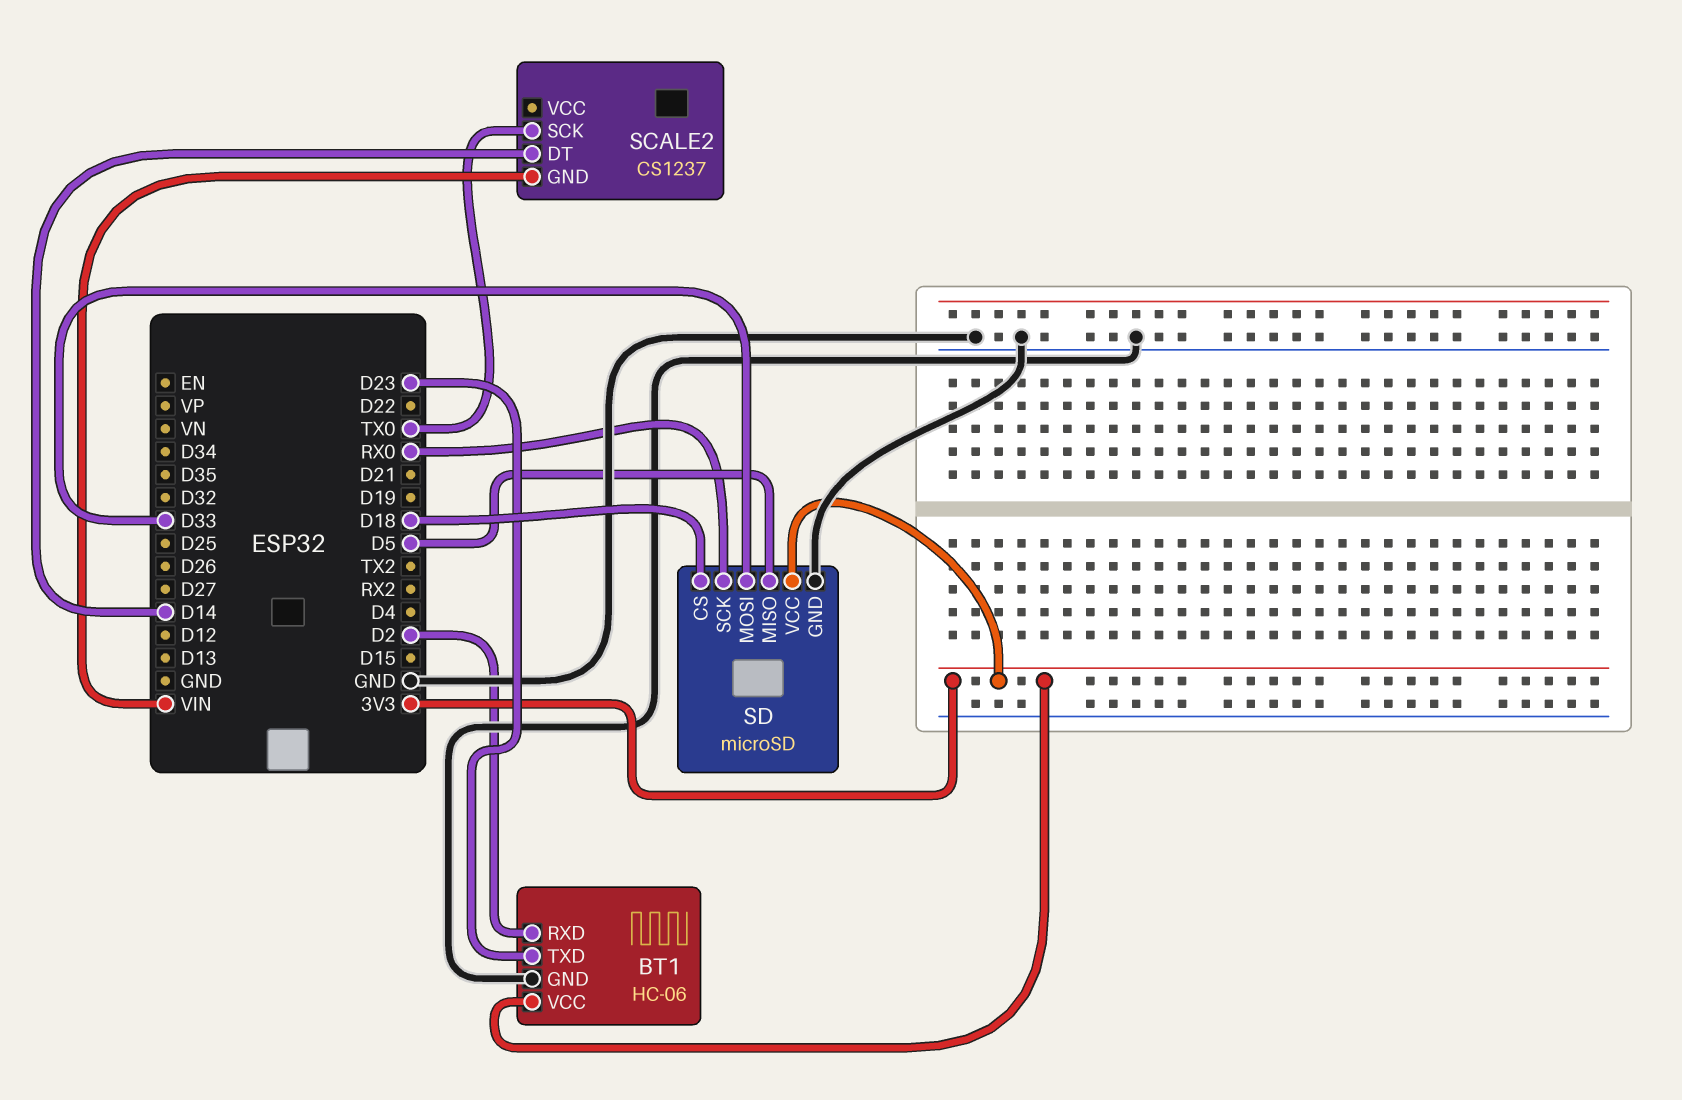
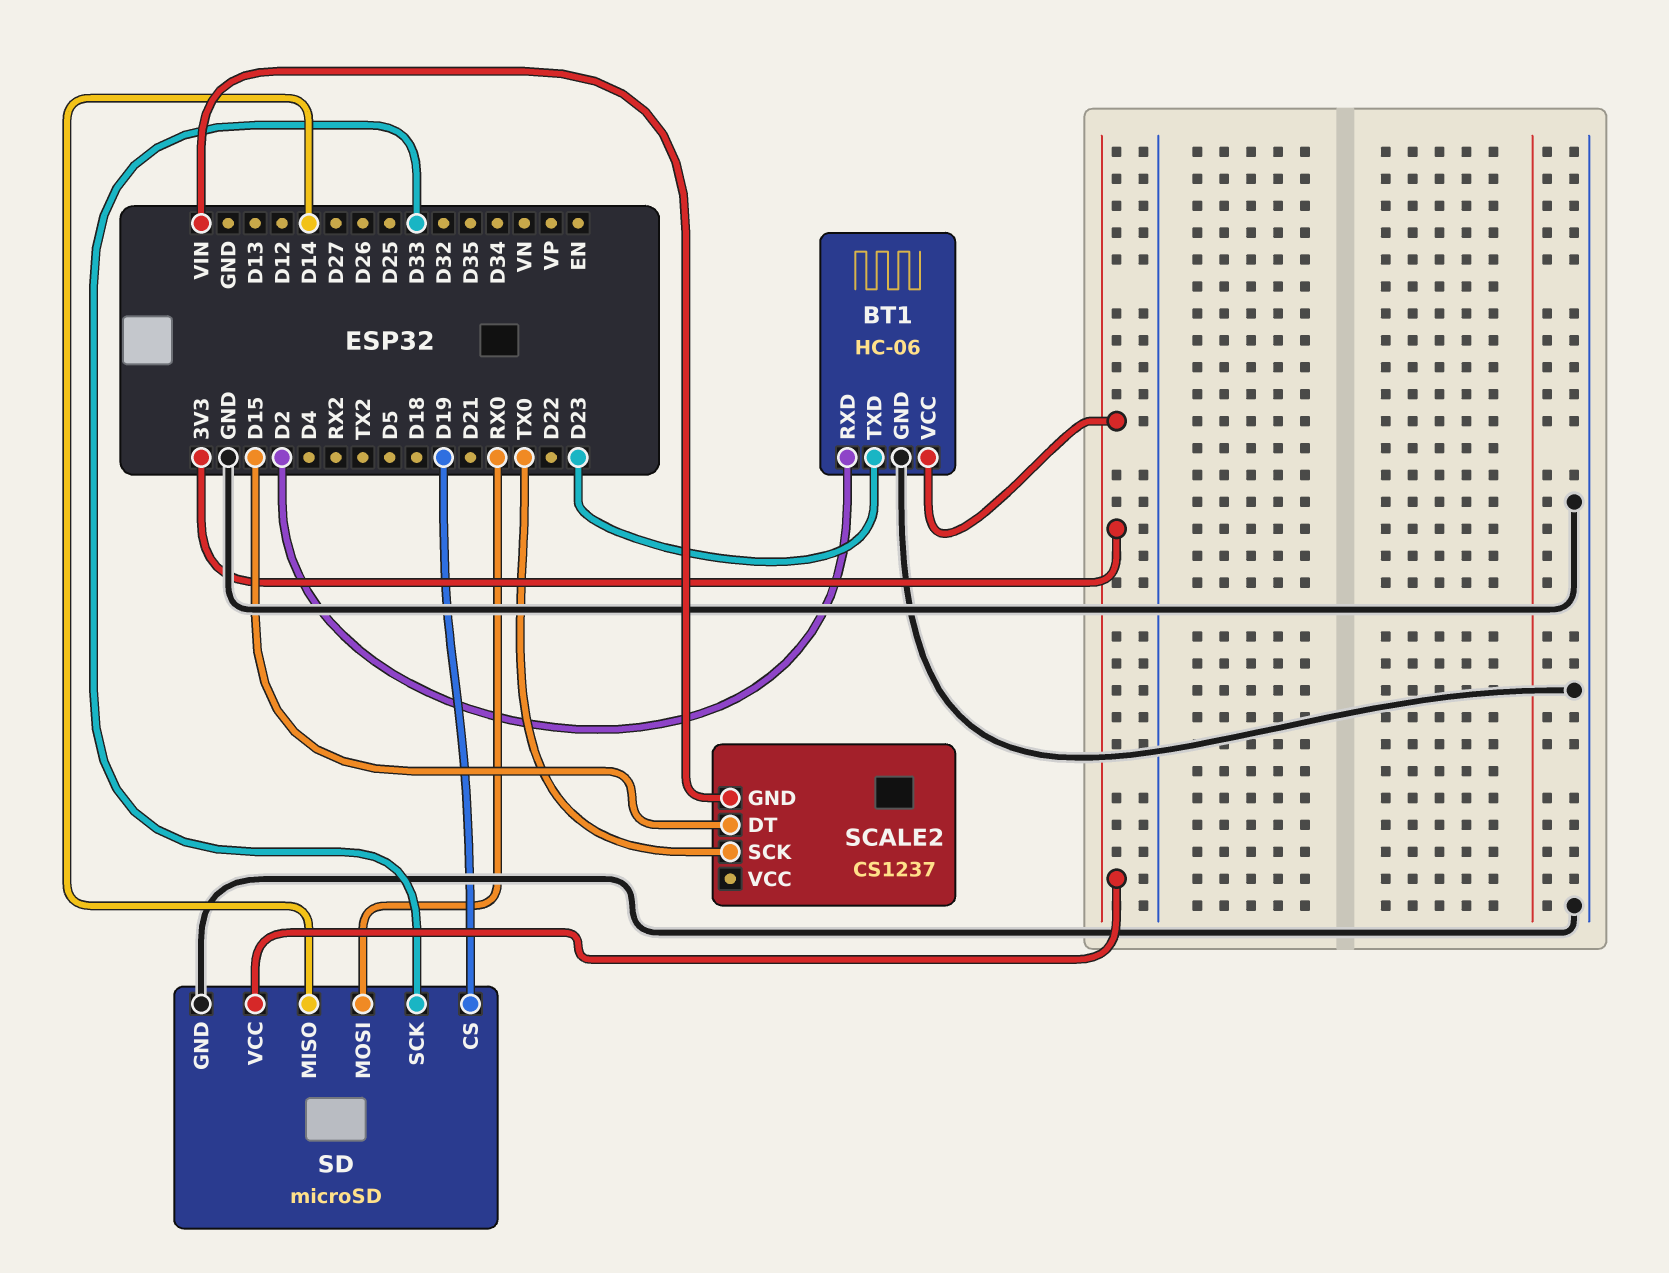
SCALE2 pin DT: D14 -> D15
SD pin CS: D18 -> D19
SD pin MISO: D5 -> D14
SD pin MOSI: D33 -> RX0
SD pin SCK: RX0 -> D33

